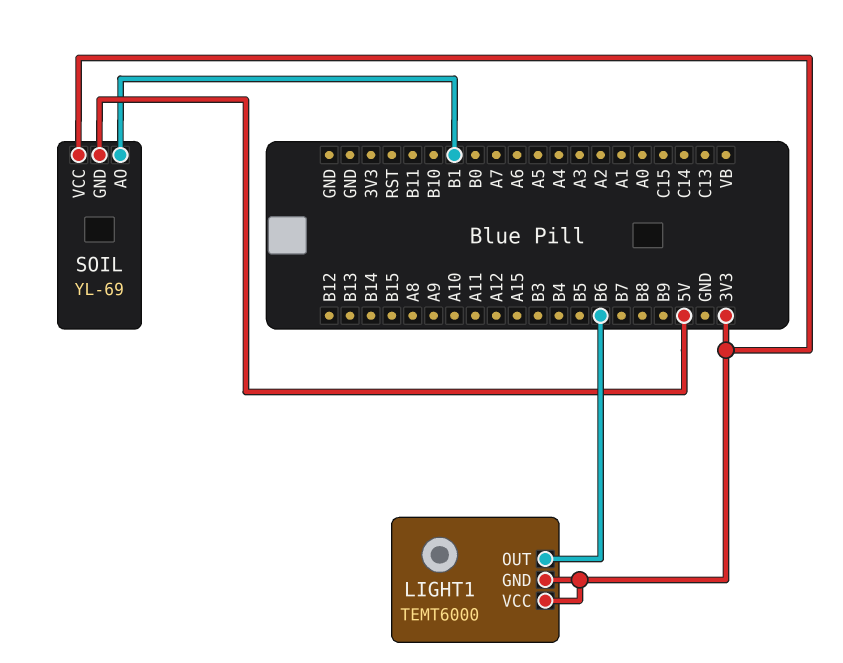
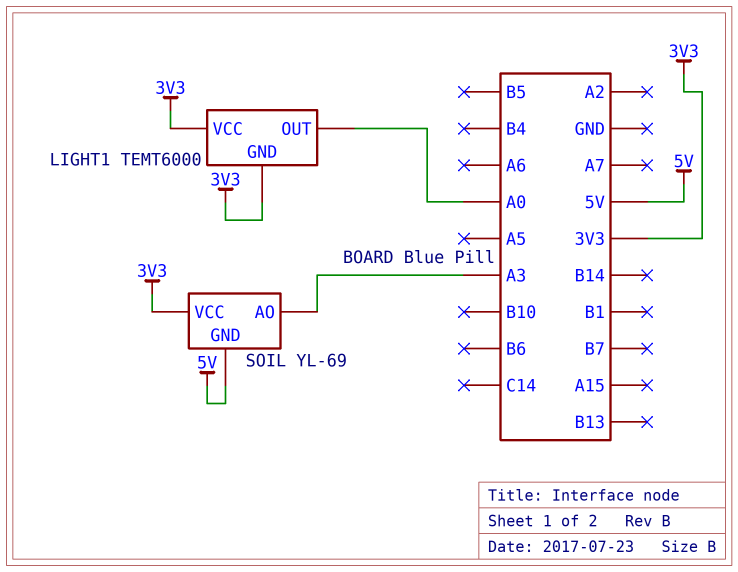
LIGHT1 pin OUT: B6 -> A0
SOIL pin AO: B1 -> A3

